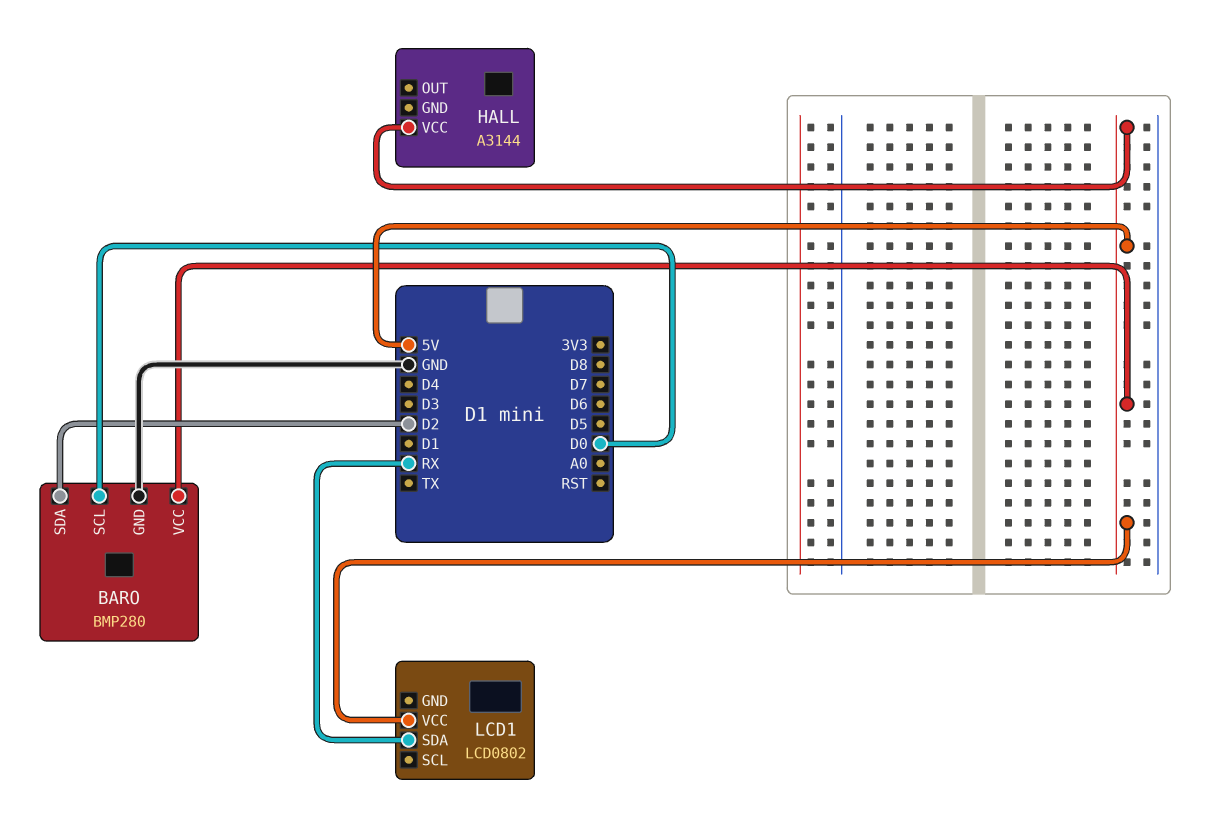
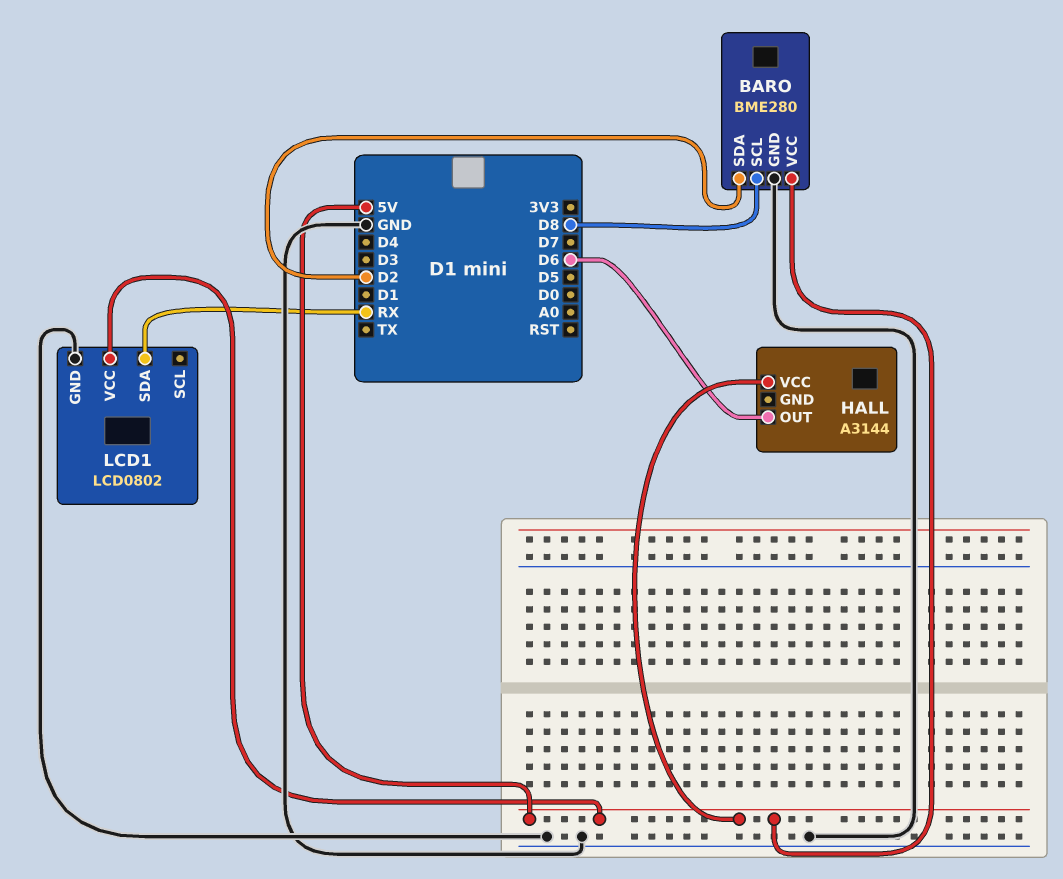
BARO: BMP280 -> BME280
BARO pin SCL: D0 -> D8
HALL pin OUT: none -> D6
LCD1 pin GND: none -> GND

